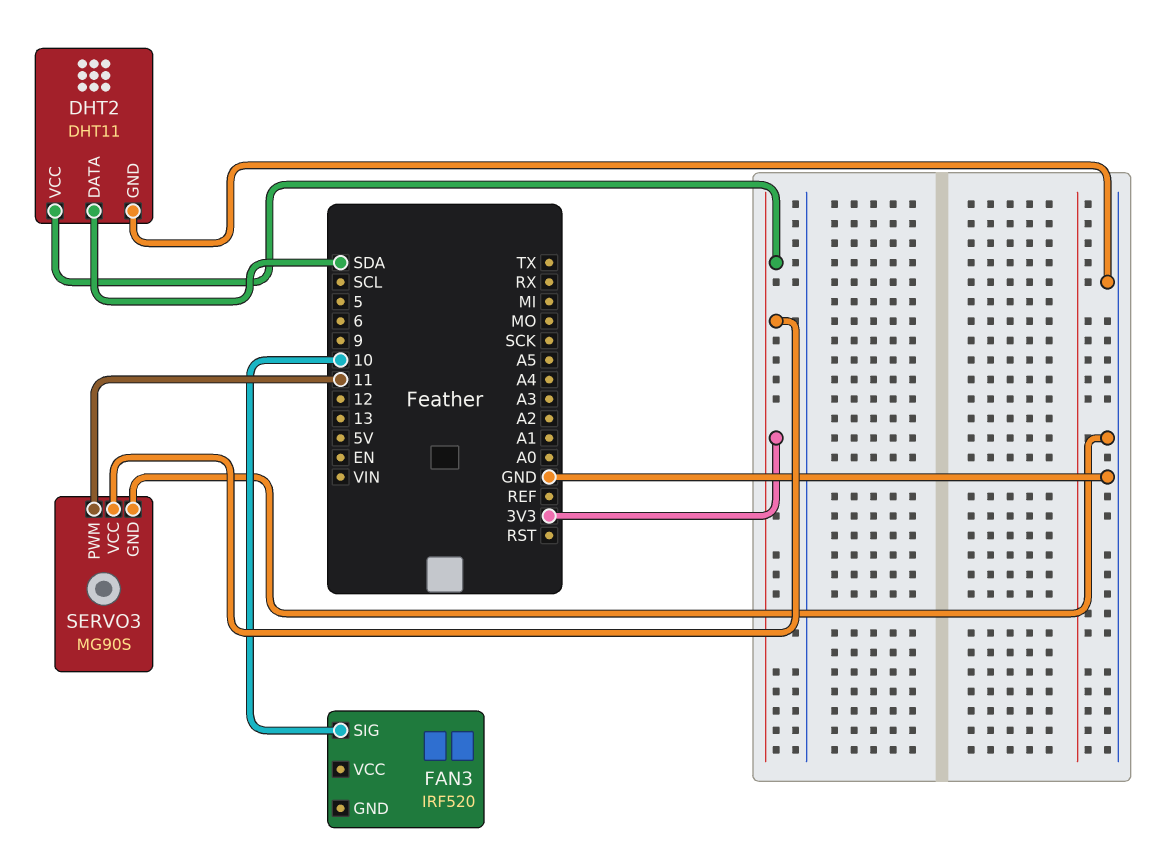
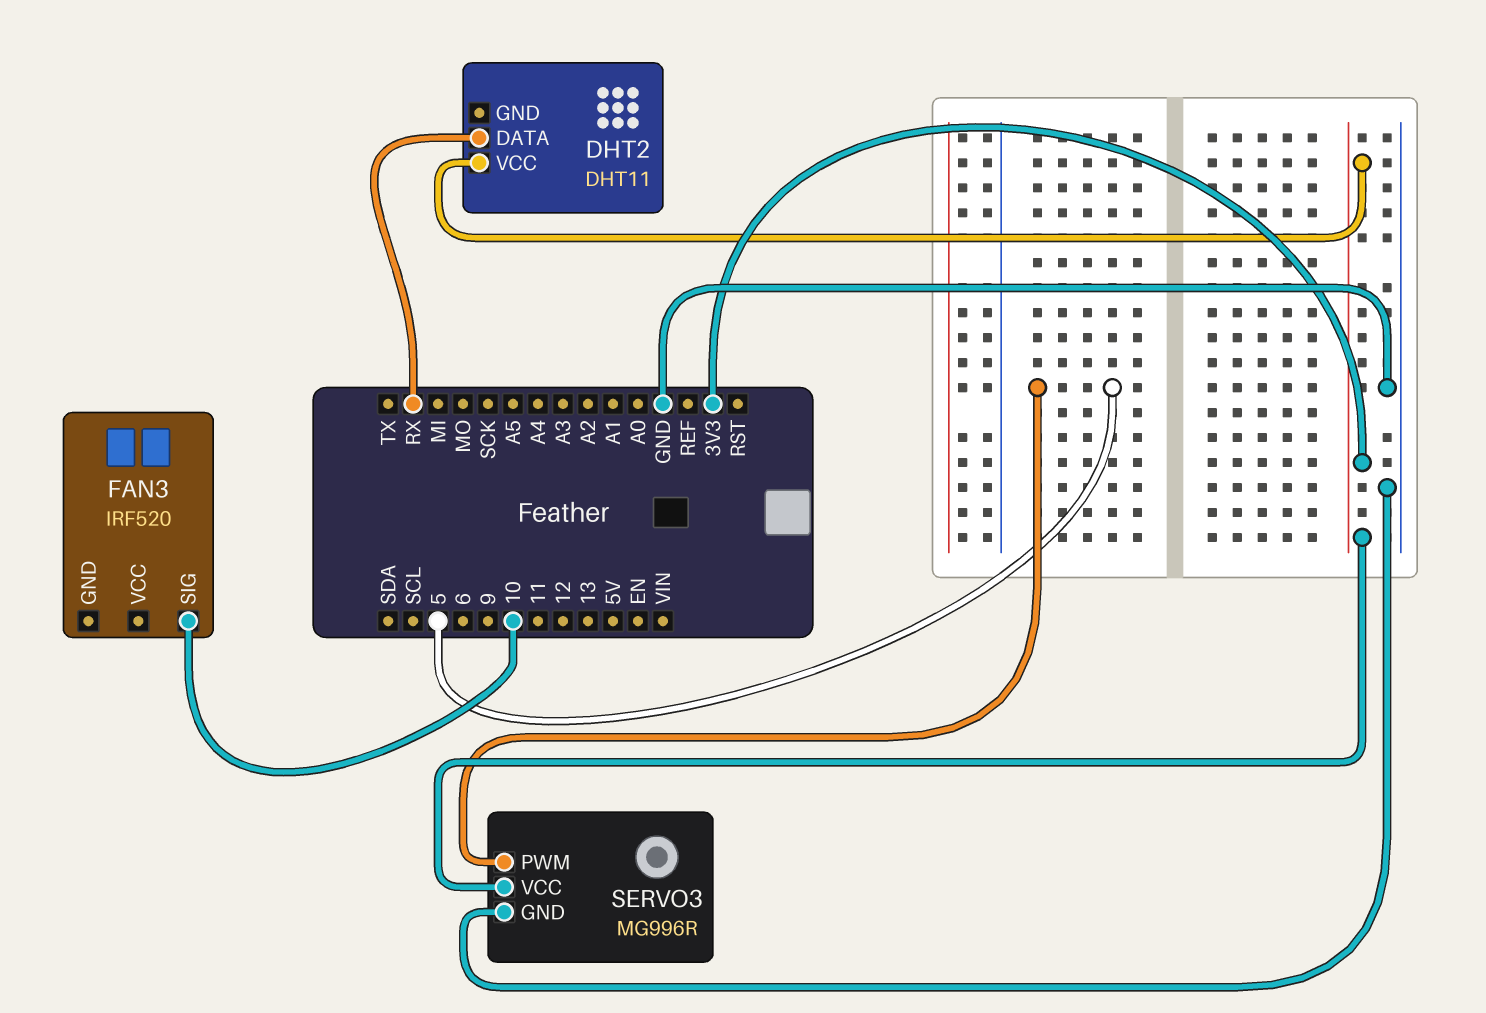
DHT2 pin DATA: SDA -> RX
DHT2 pin GND: GND -> none
SERVO3: MG90S -> MG996R
SERVO3 pin PWM: 11 -> 5

